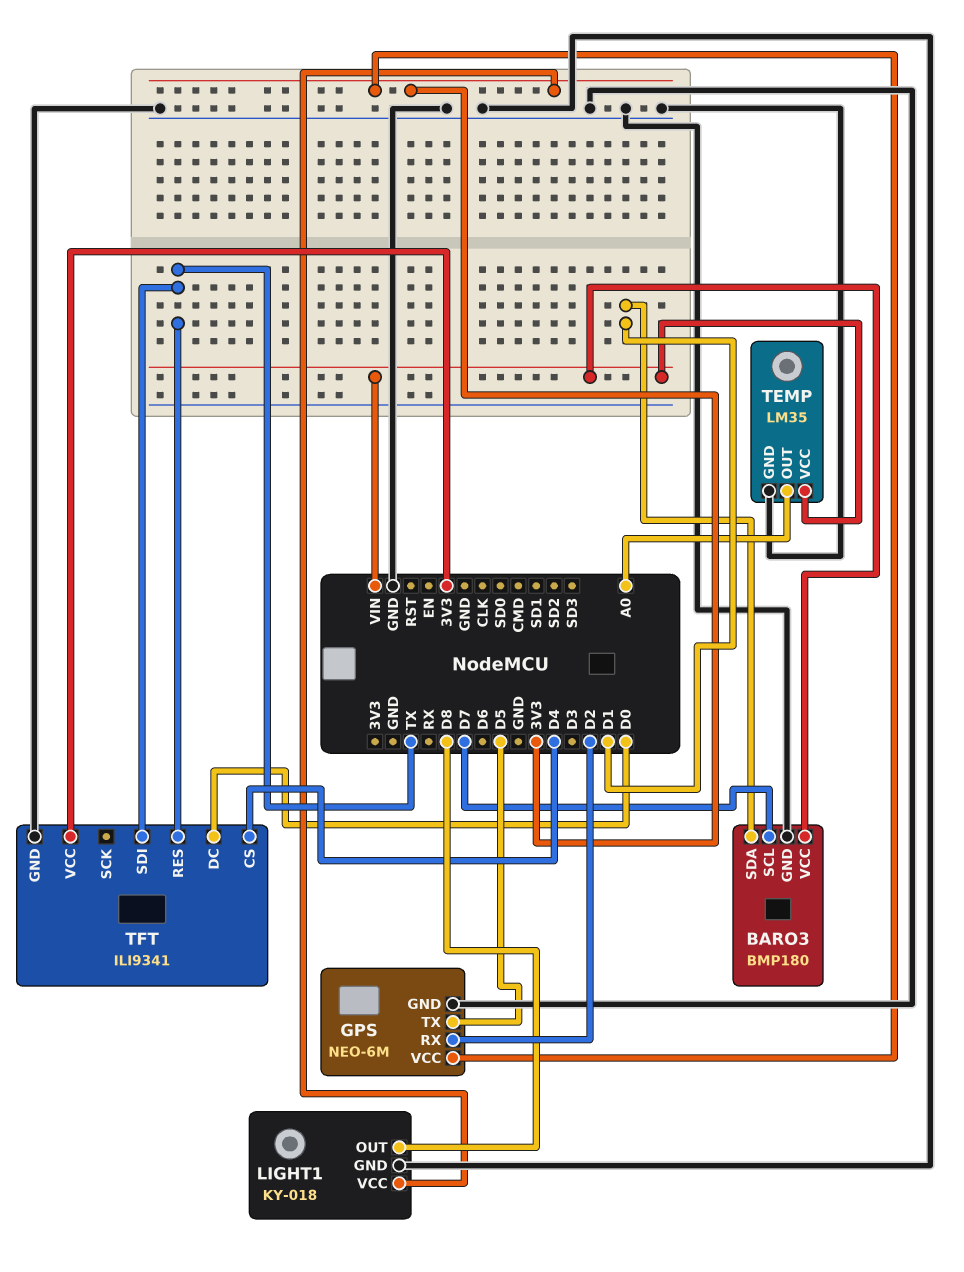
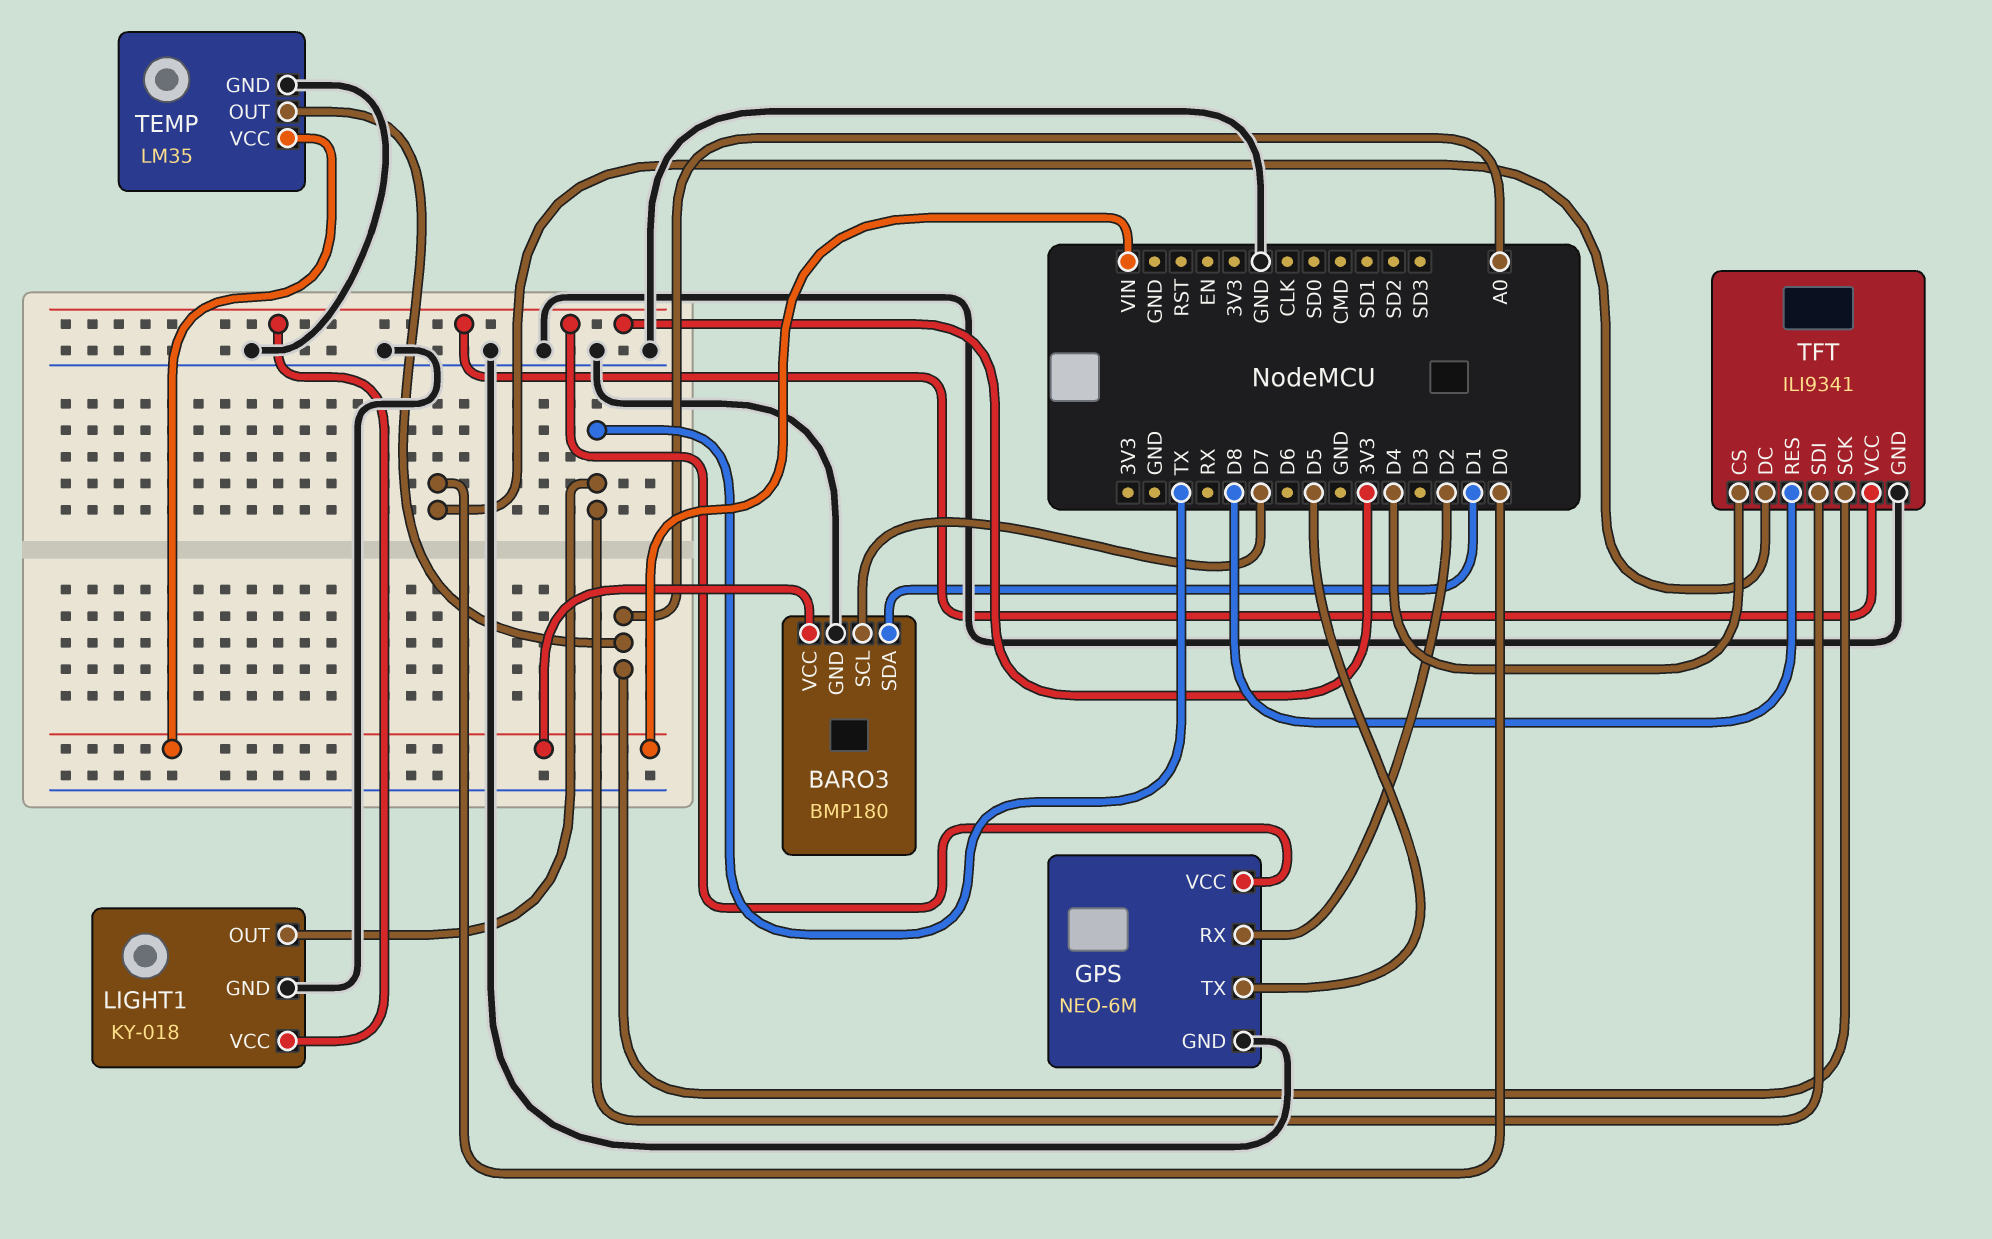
LIGHT1 pin OUT: D8 -> TX
TFT pin RES: TX -> D8
TFT pin SCK: none -> A0

